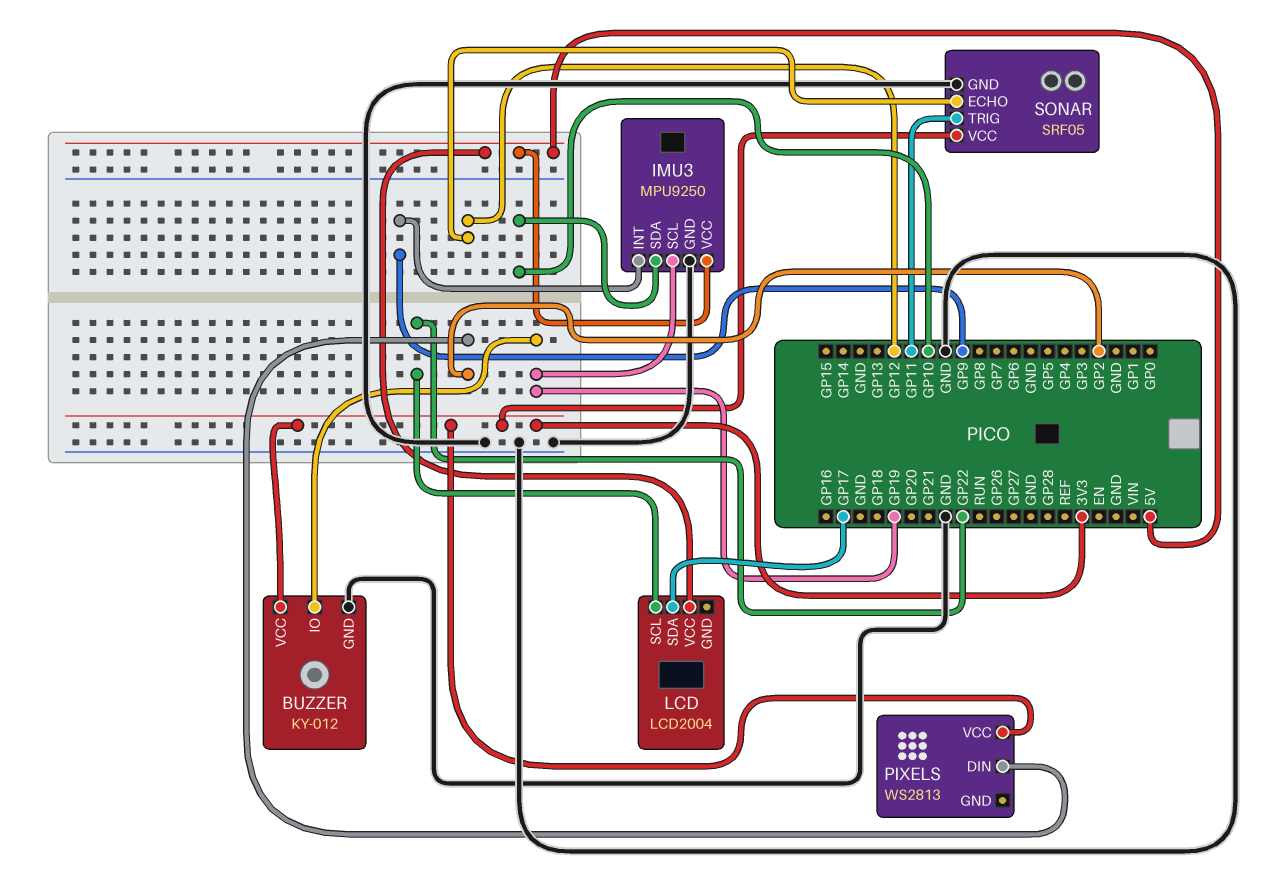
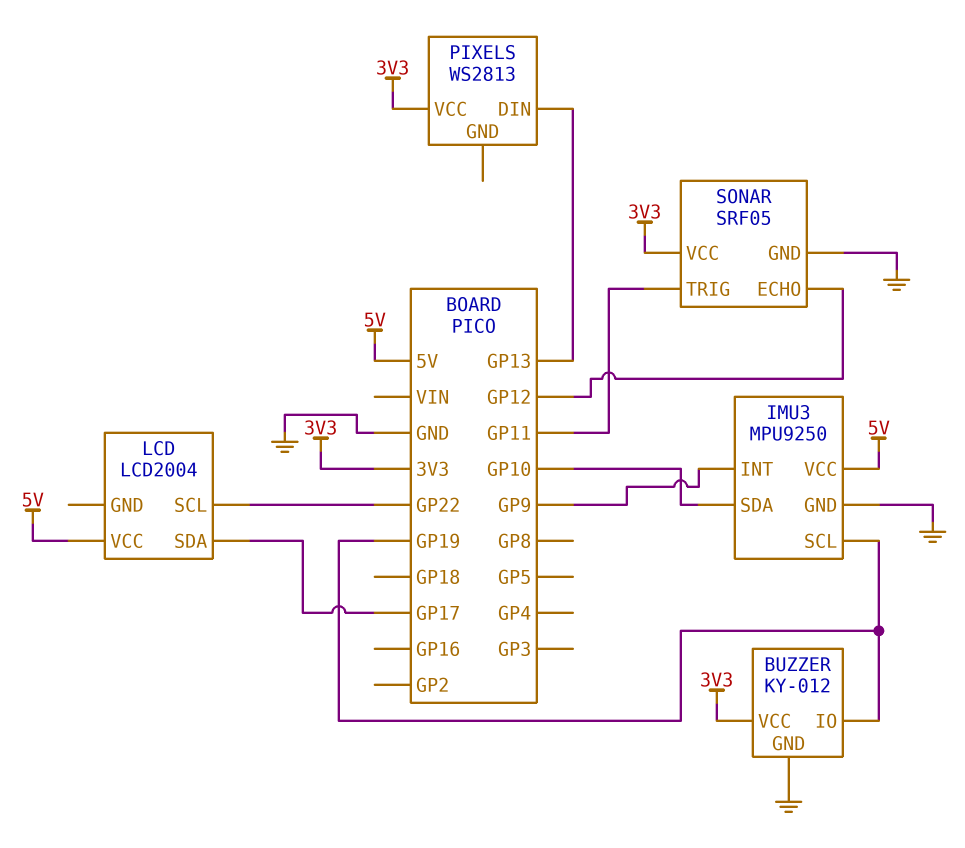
PIXELS pin DIN: GP2 -> GP13

